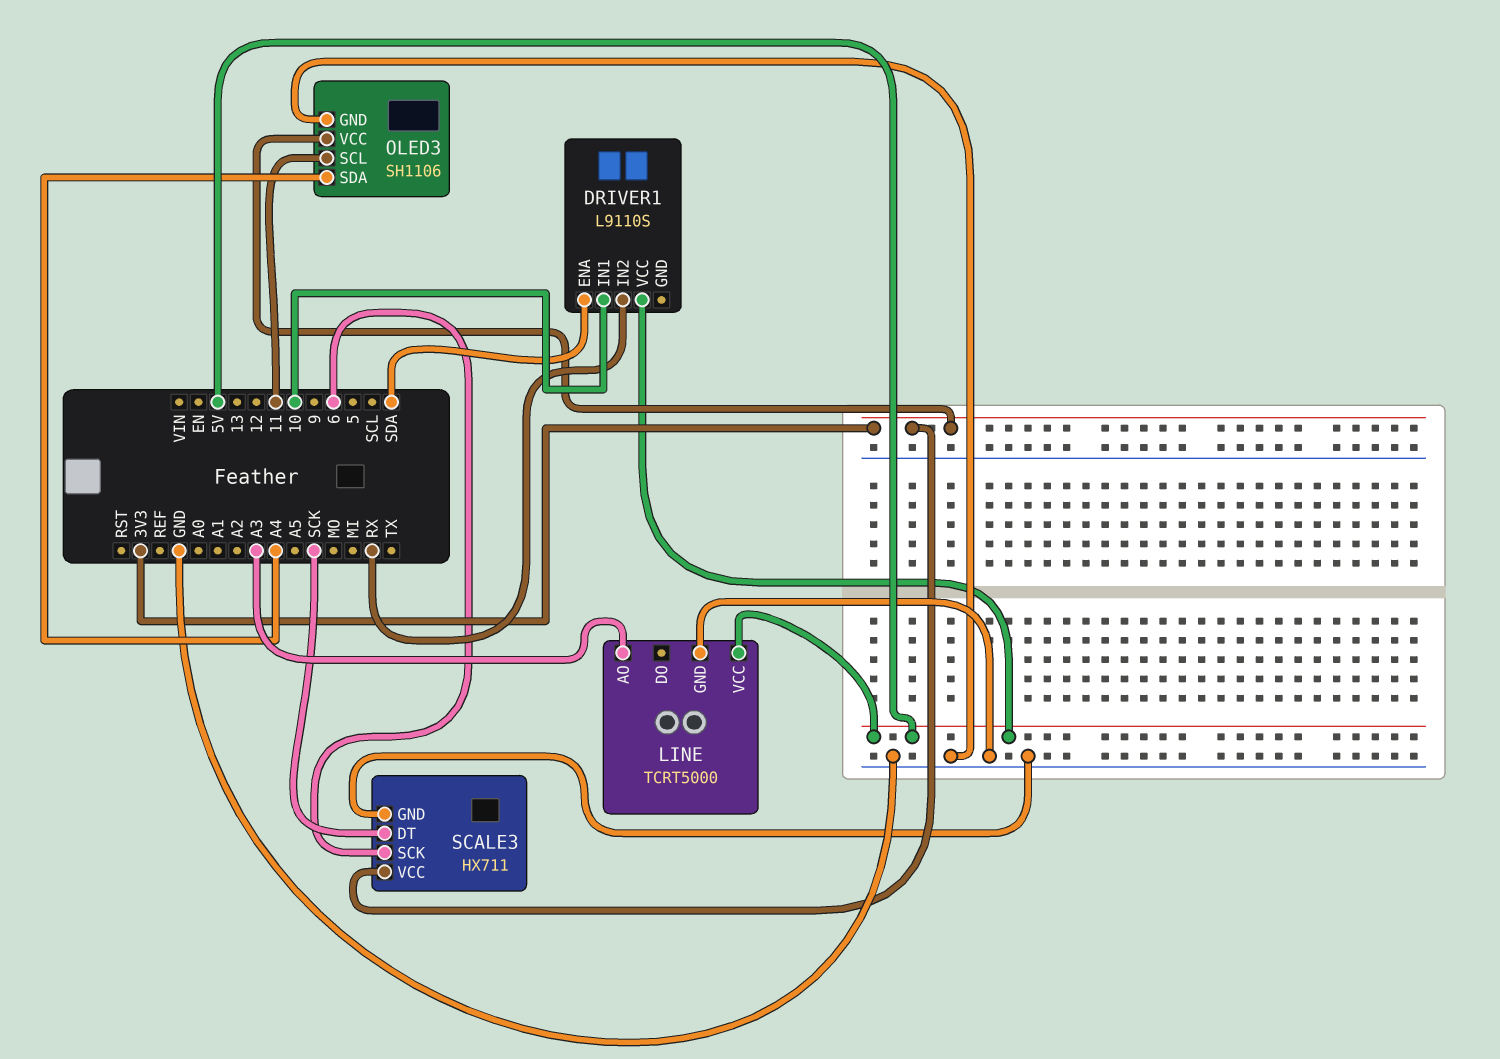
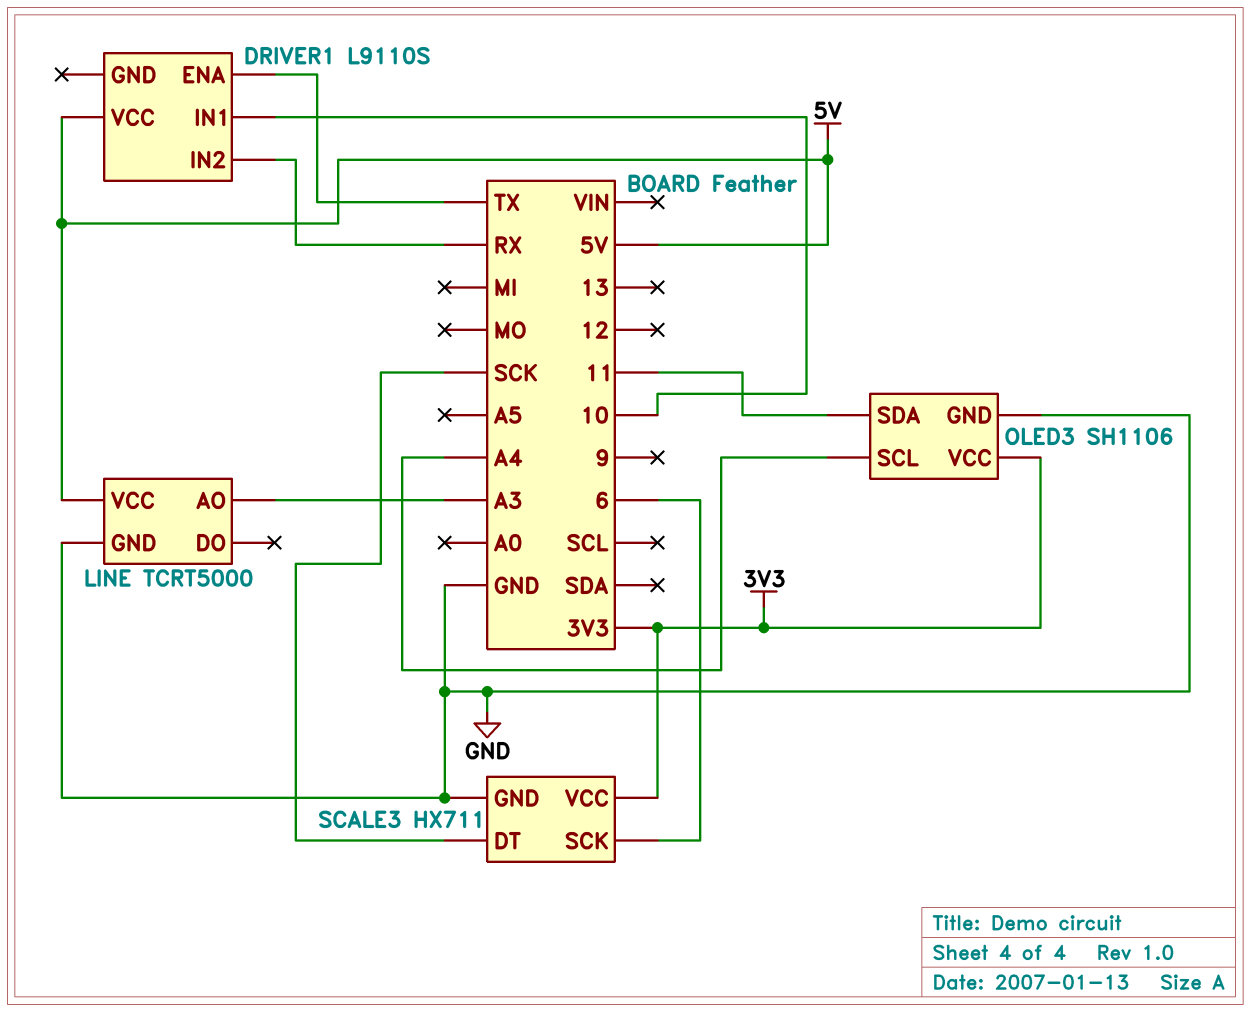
DRIVER1 pin ENA: SDA -> TX
OLED3 pin SCL: 11 -> A4
OLED3 pin SDA: A4 -> 11

